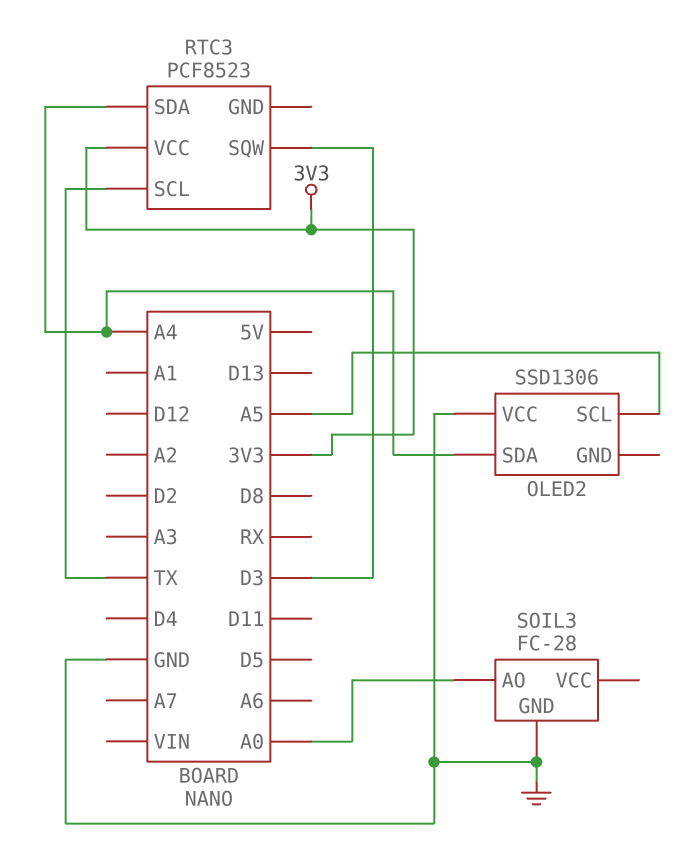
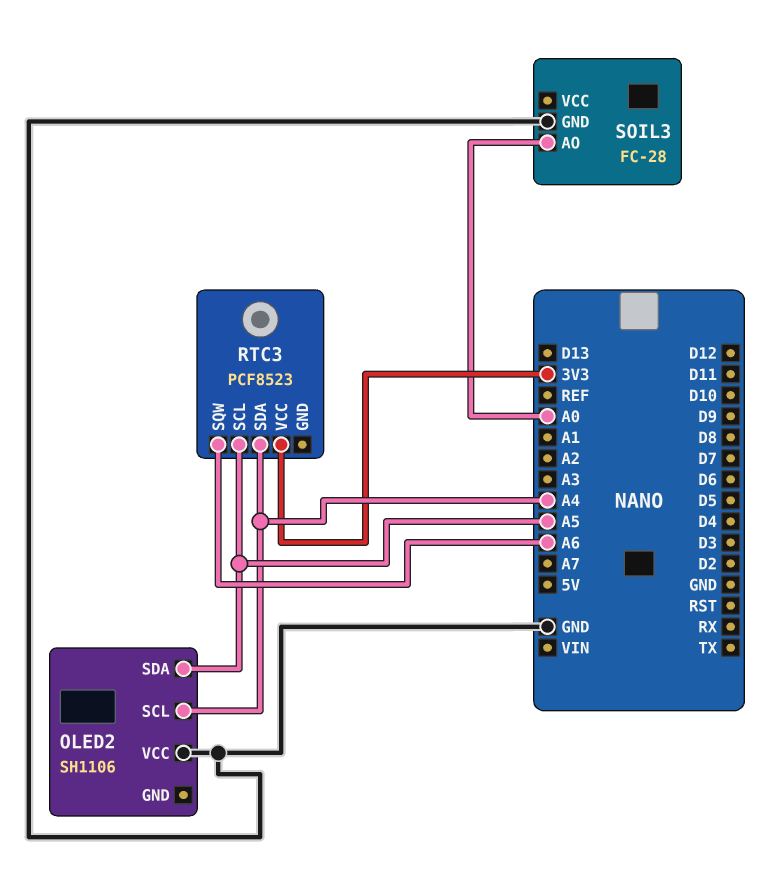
OLED2: SSD1306 -> SH1106
OLED2 pin SCL: A5 -> A4
OLED2 pin SDA: A4 -> A5
RTC3 pin SCL: TX -> A5
RTC3 pin SQW: D3 -> A6

